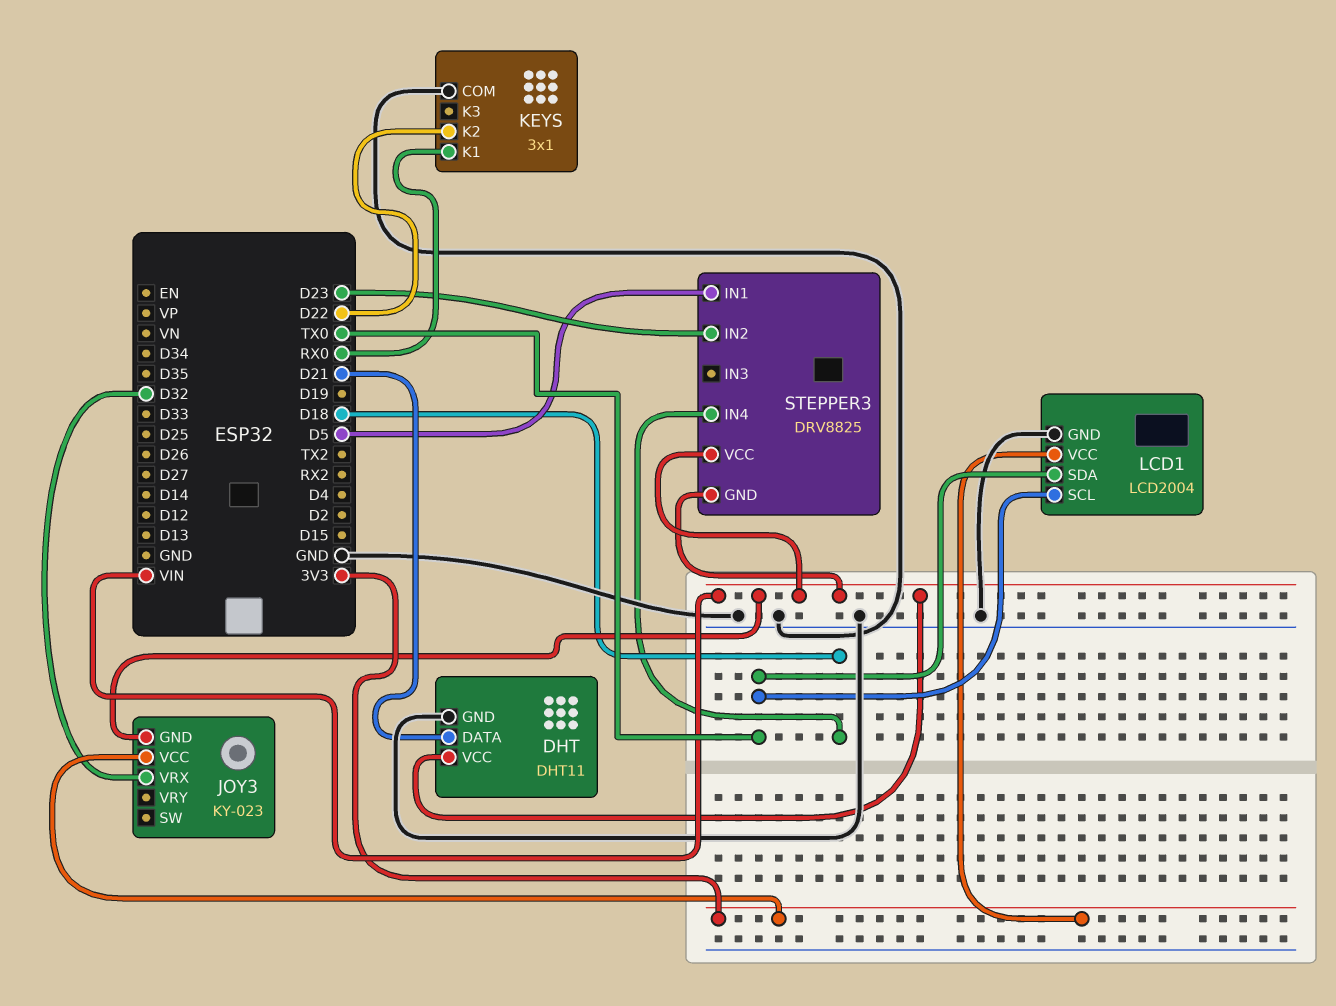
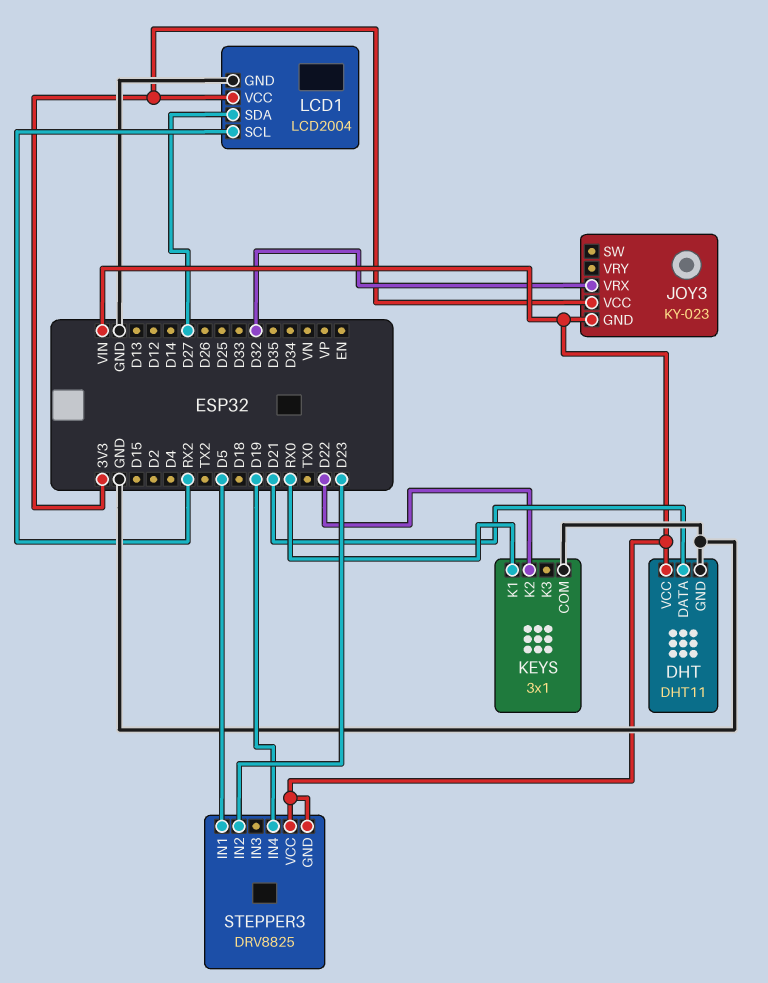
LCD1 pin SCL: TX0 -> RX2
LCD1 pin SDA: TX0 -> D27
STEPPER3 pin IN4: D18 -> D19

